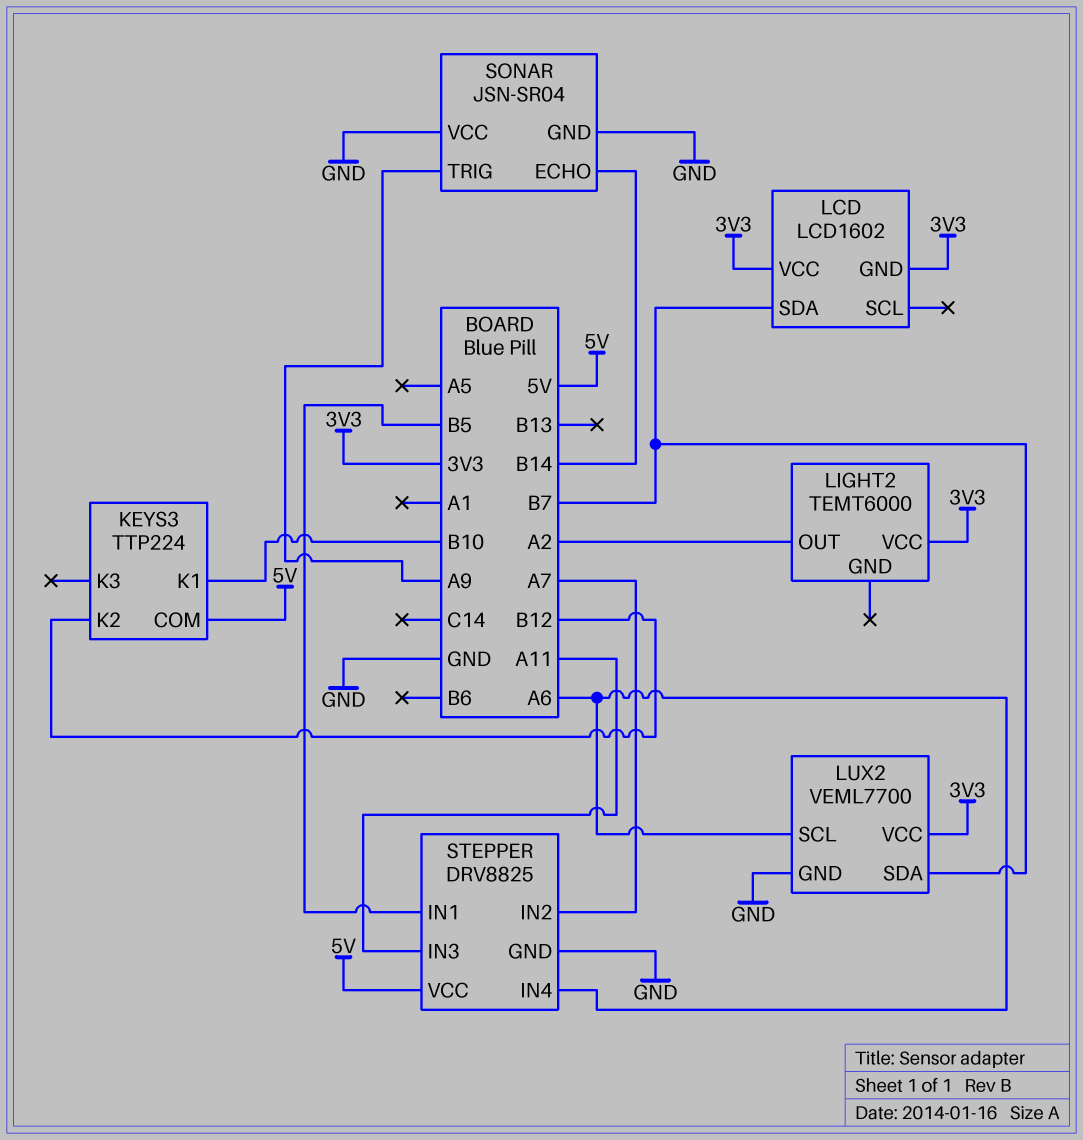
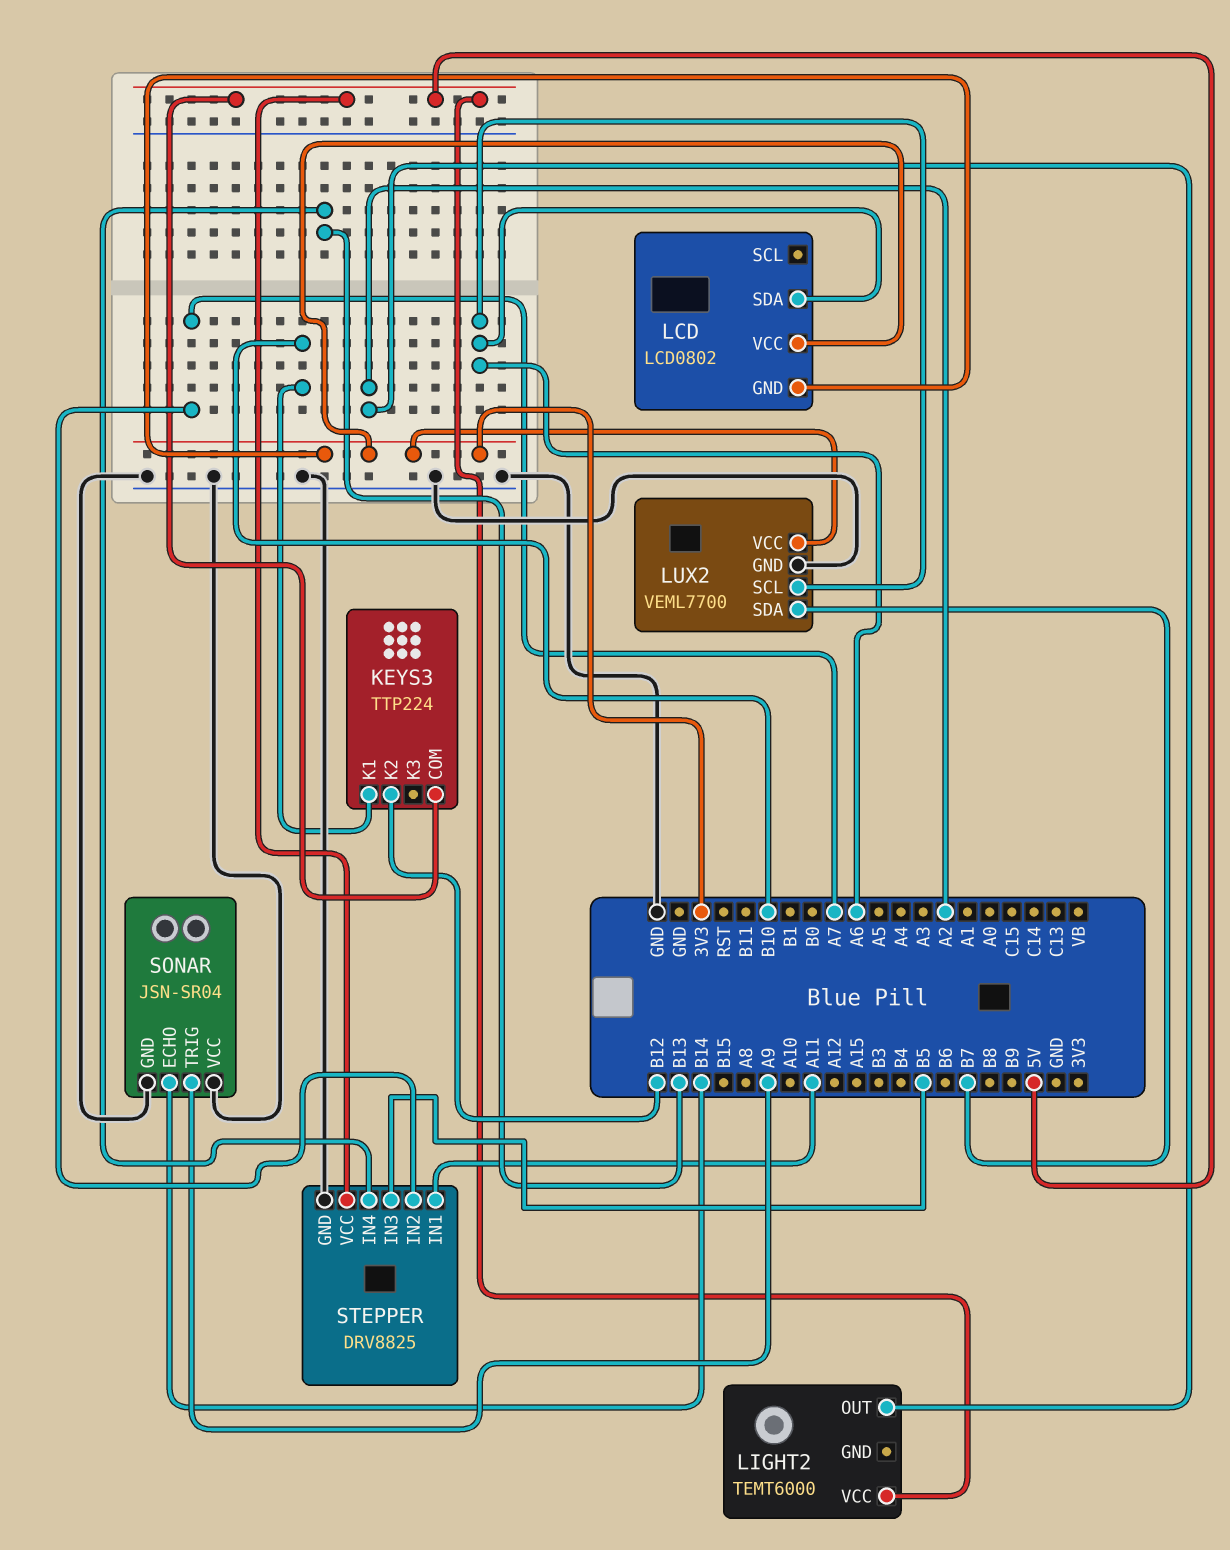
LCD: LCD1602 -> LCD0802
LCD pin SDA: B7 -> A6
LIGHT2 pin VCC: 3V3 -> 5V
STEPPER pin IN1: B5 -> A11
STEPPER pin IN3: A11 -> B5
STEPPER pin IN4: A6 -> B13

